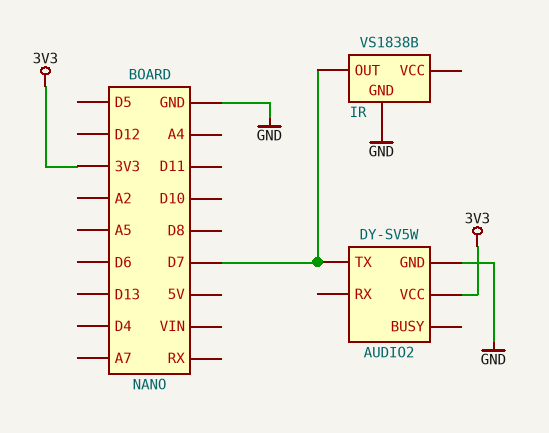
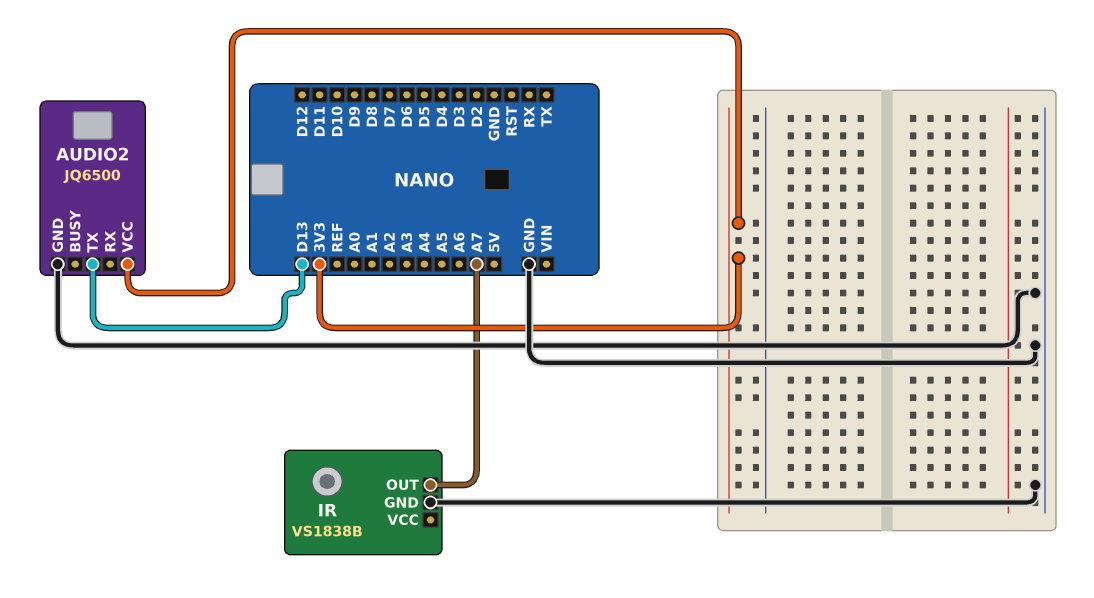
AUDIO2: DY-SV5W -> JQ6500
AUDIO2 pin TX: D7 -> D13
IR pin OUT: D7 -> A7

